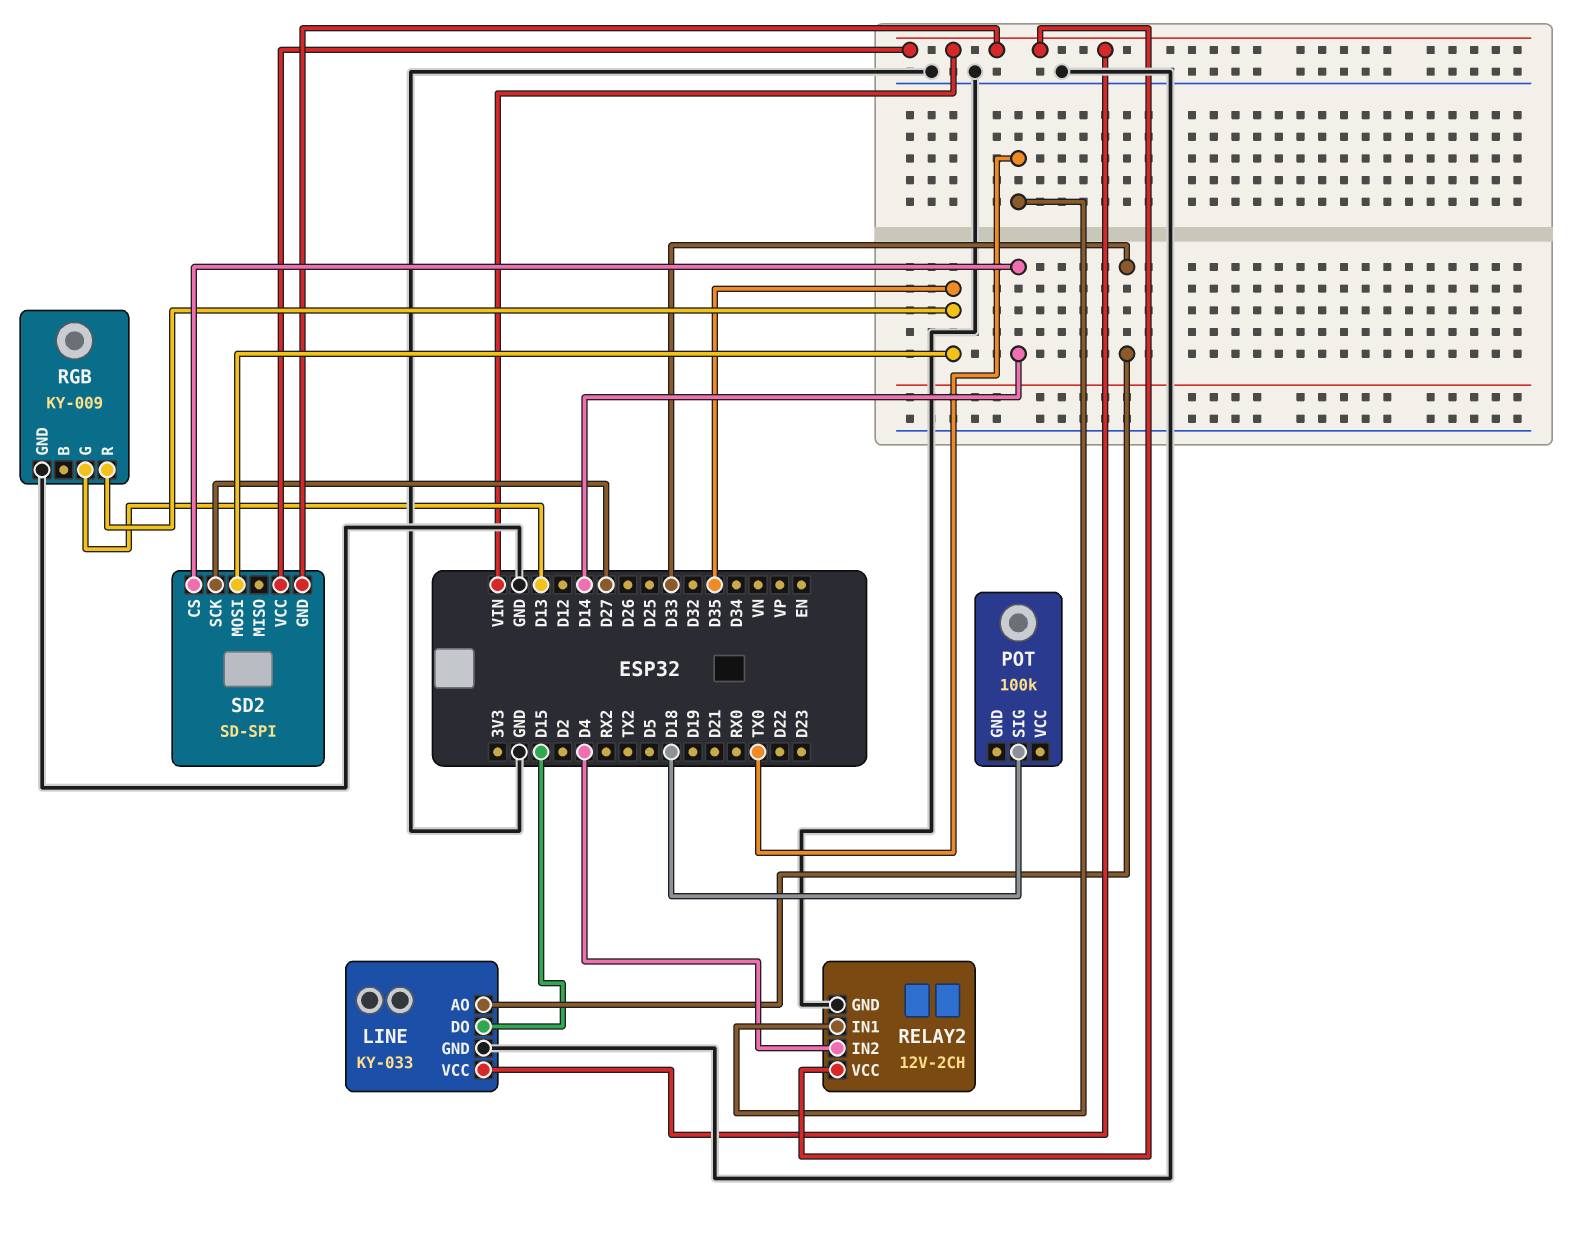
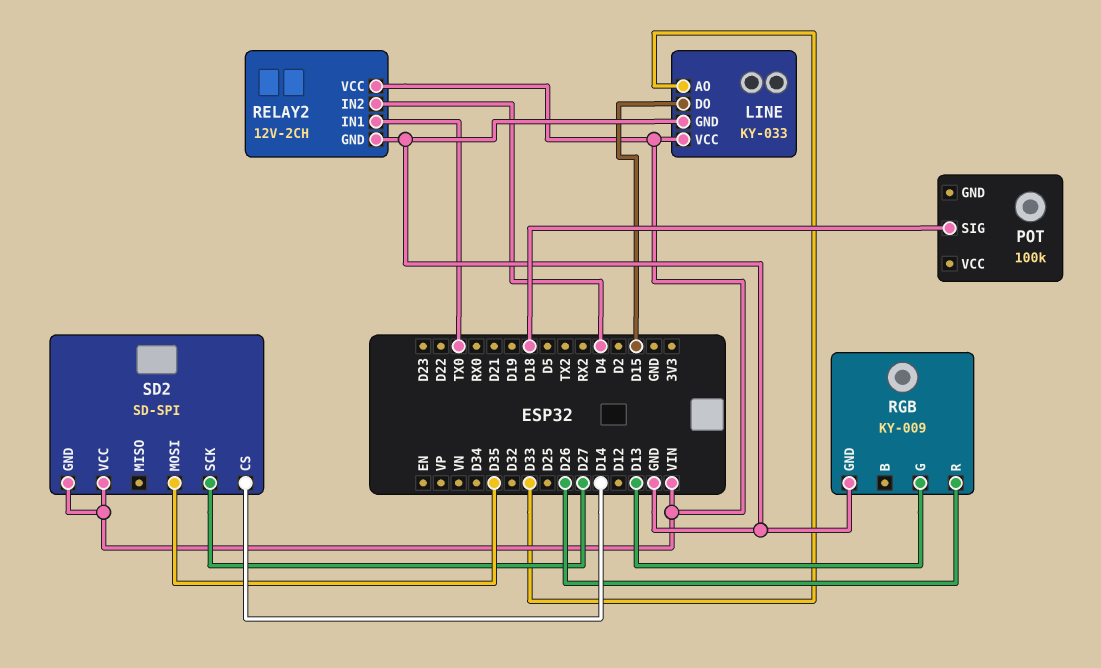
RGB pin R: D35 -> D26

